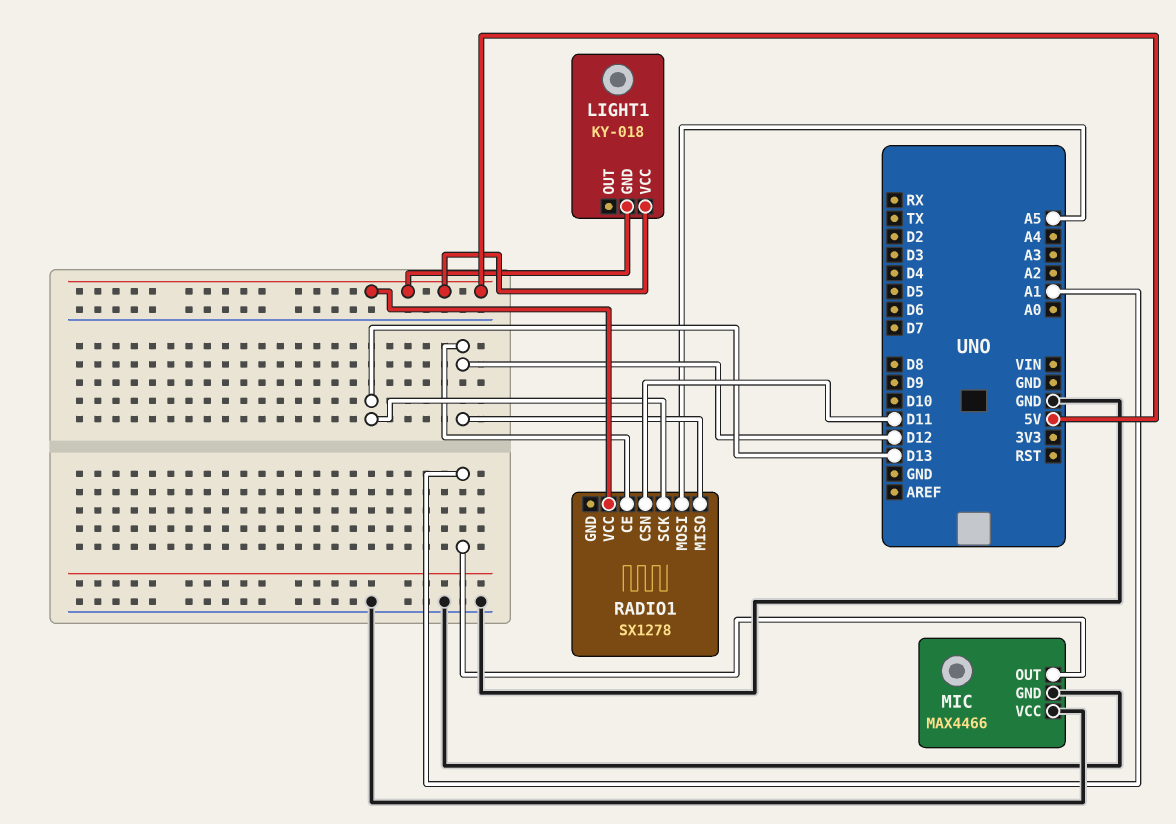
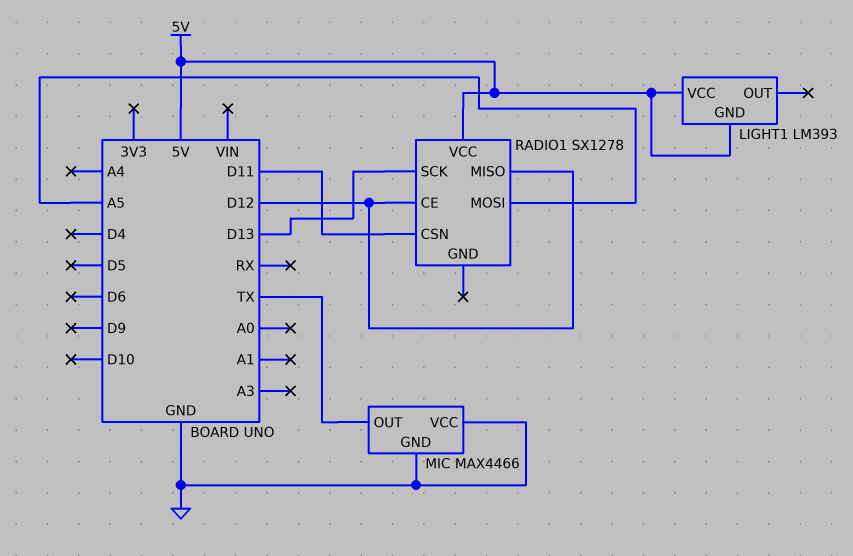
LIGHT1: KY-018 -> LM393
MIC pin OUT: A1 -> TX

